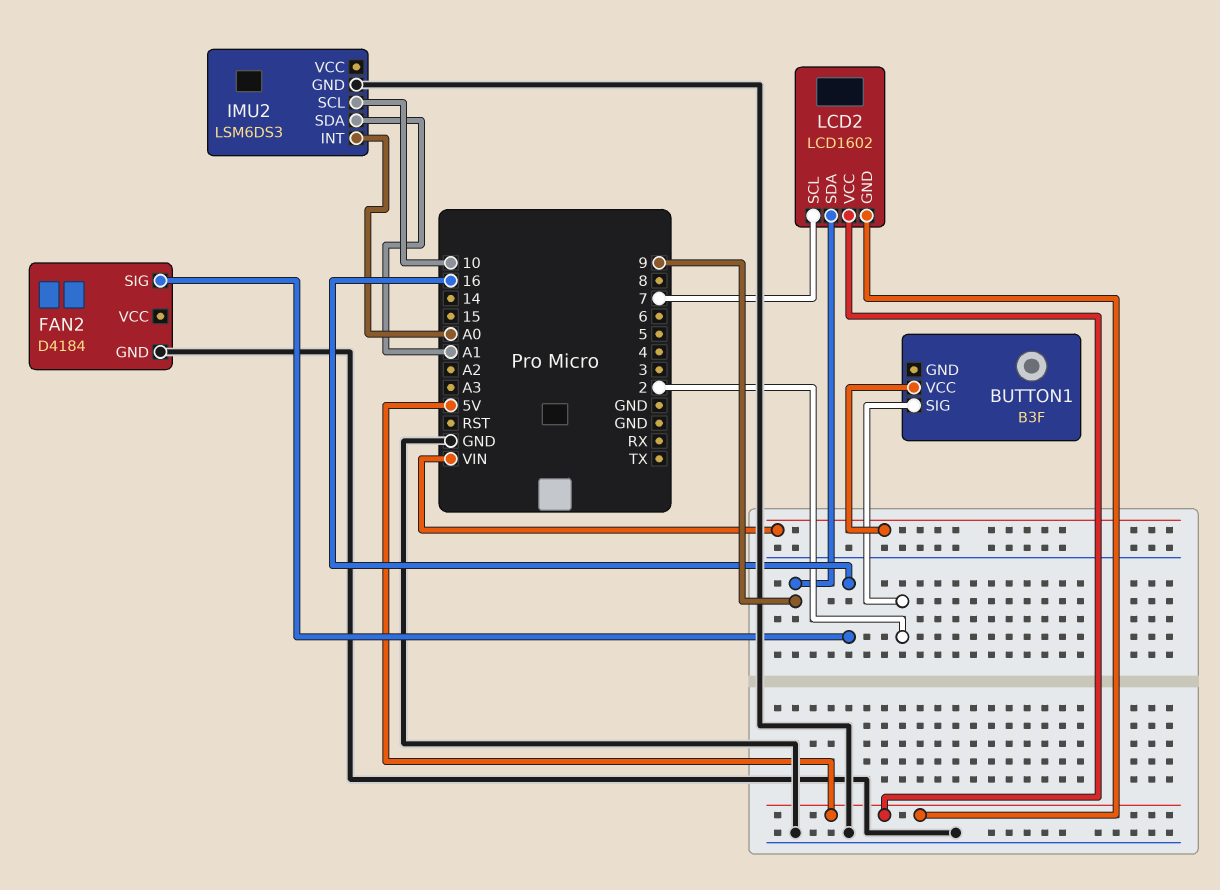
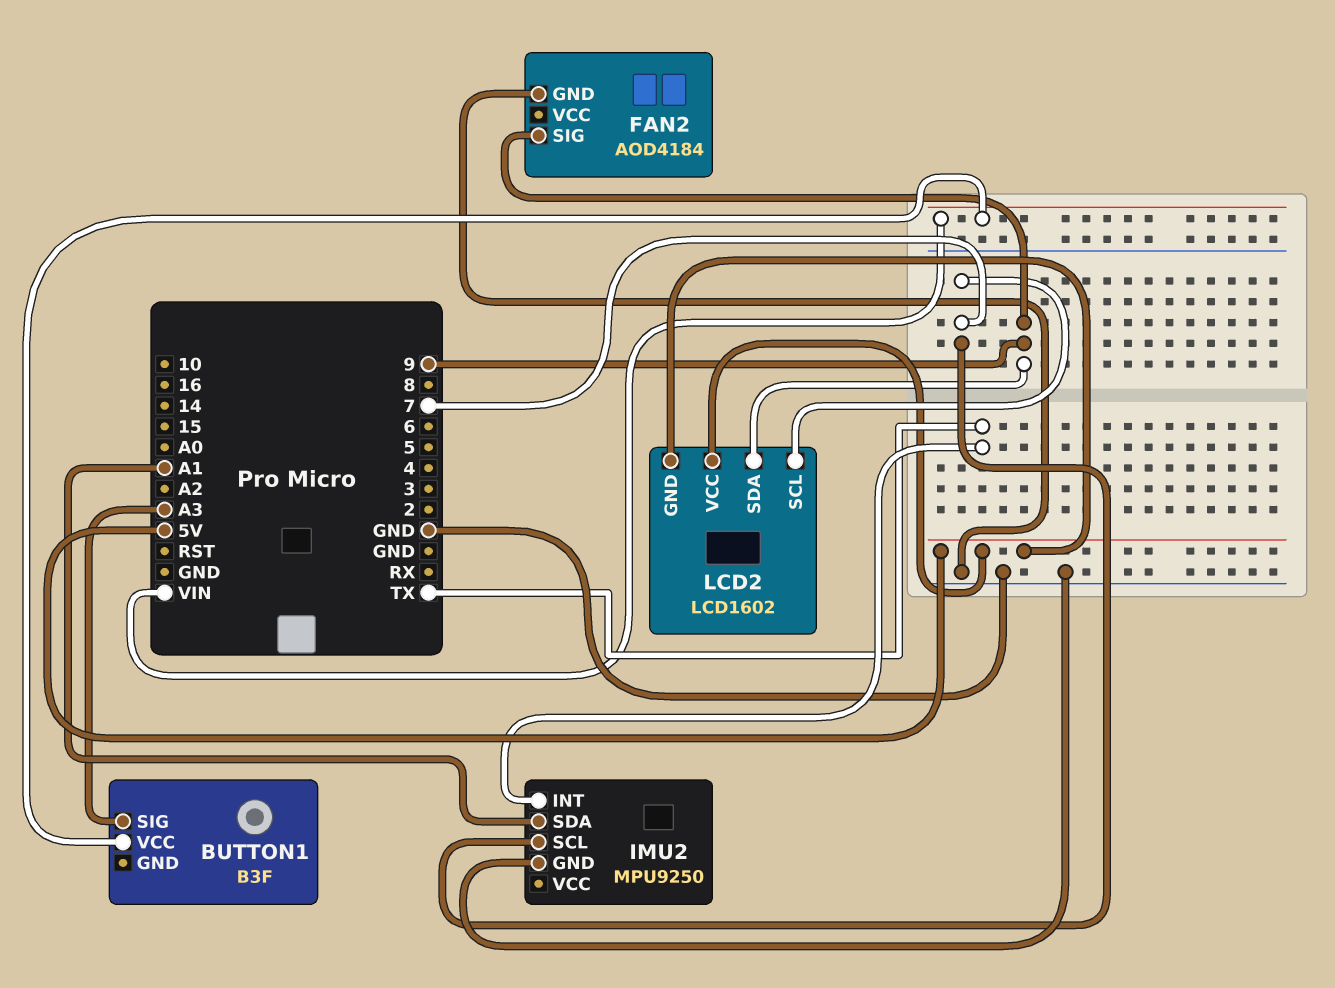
BUTTON1 pin SIG: 2 -> A3
FAN2: D4184 -> AOD4184
FAN2 pin SIG: 16 -> 9
IMU2: LSM6DS3 -> MPU9250
IMU2 pin INT: A0 -> TX
IMU2 pin SCL: 10 -> 7

